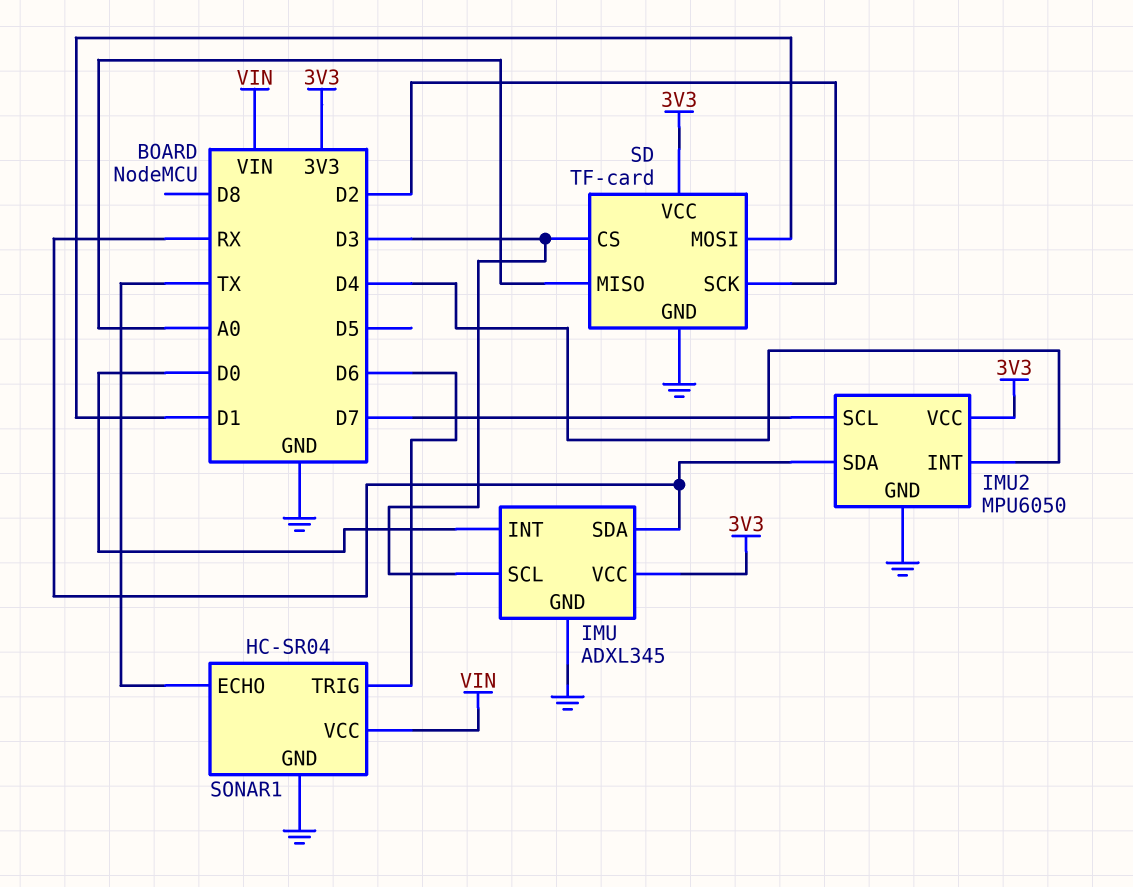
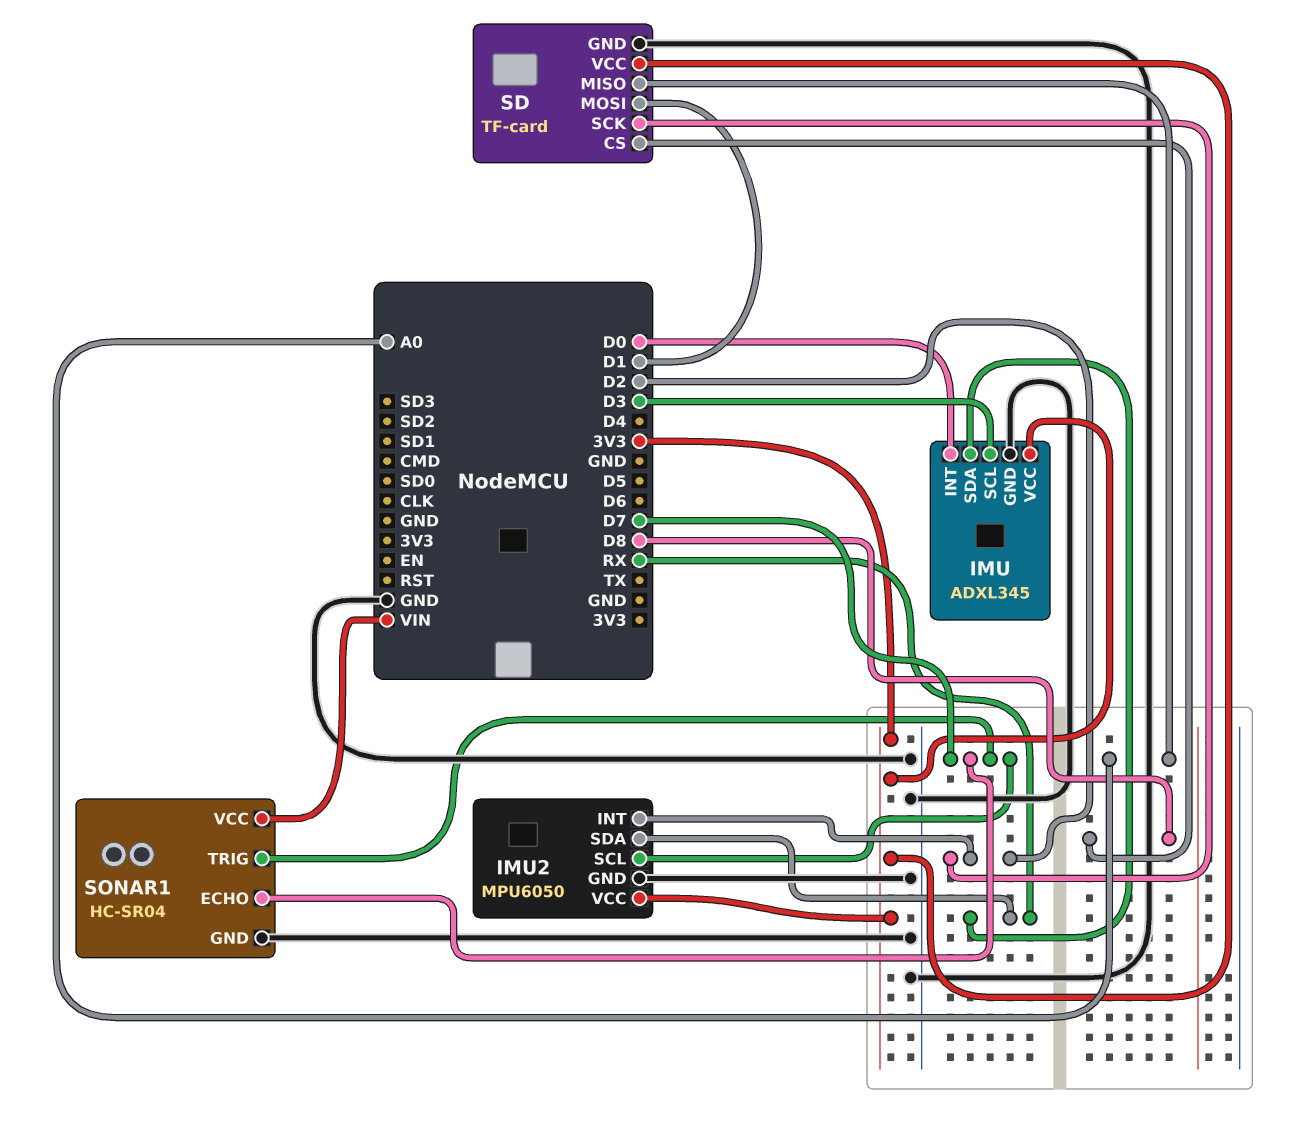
IMU2 pin INT: D4 -> D2
SD pin CS: D3 -> D8
SONAR1 pin ECHO: TX -> D7
SONAR1 pin TRIG: D6 -> D7

